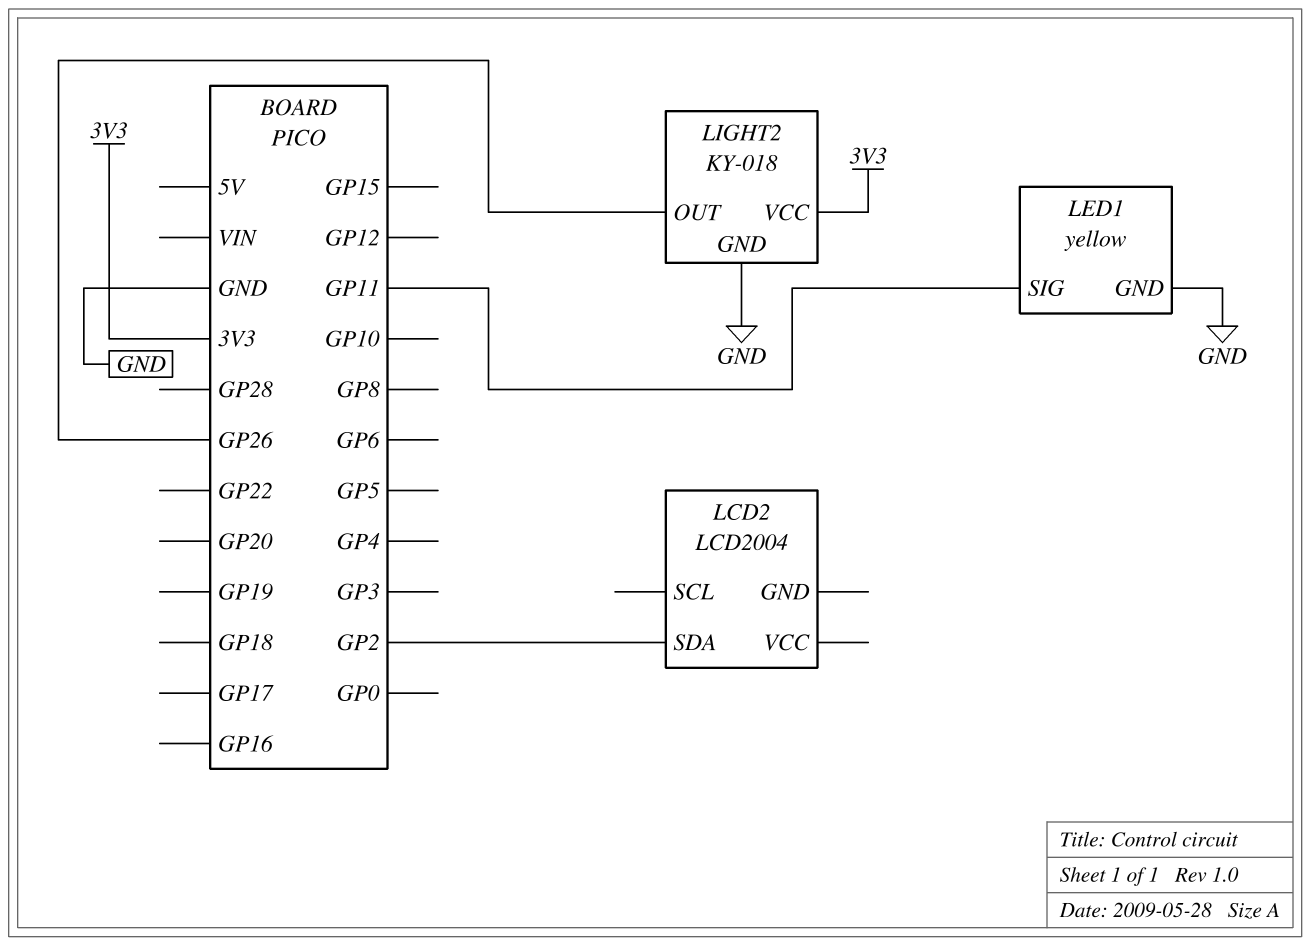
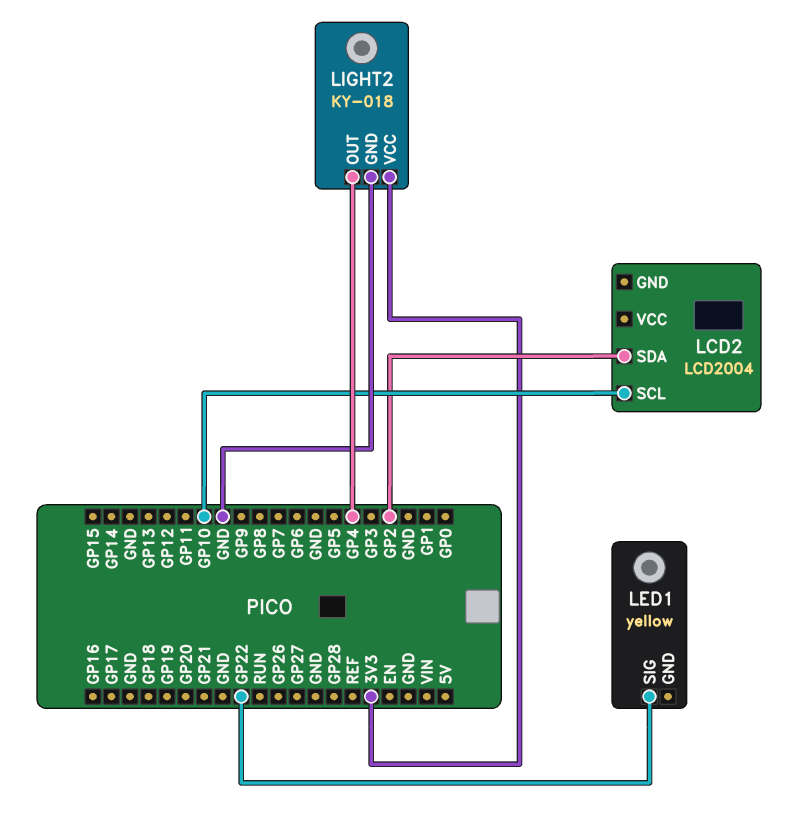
LCD2 pin SCL: none -> GP10
LED1 pin GND: GND -> none
LED1 pin SIG: GP11 -> GP22
LIGHT2 pin OUT: GP26 -> GP4

